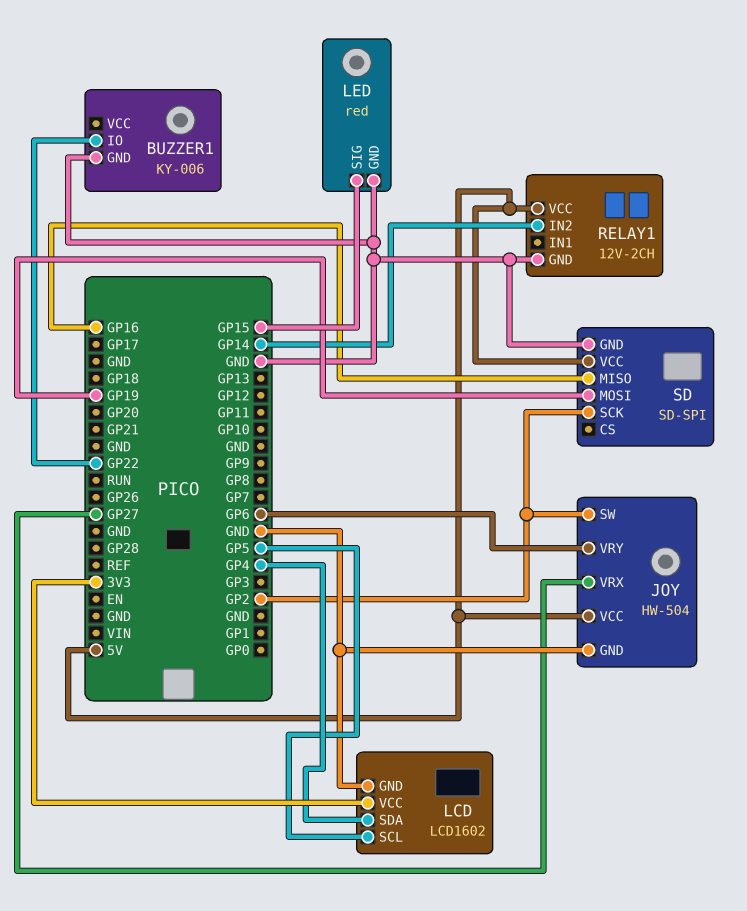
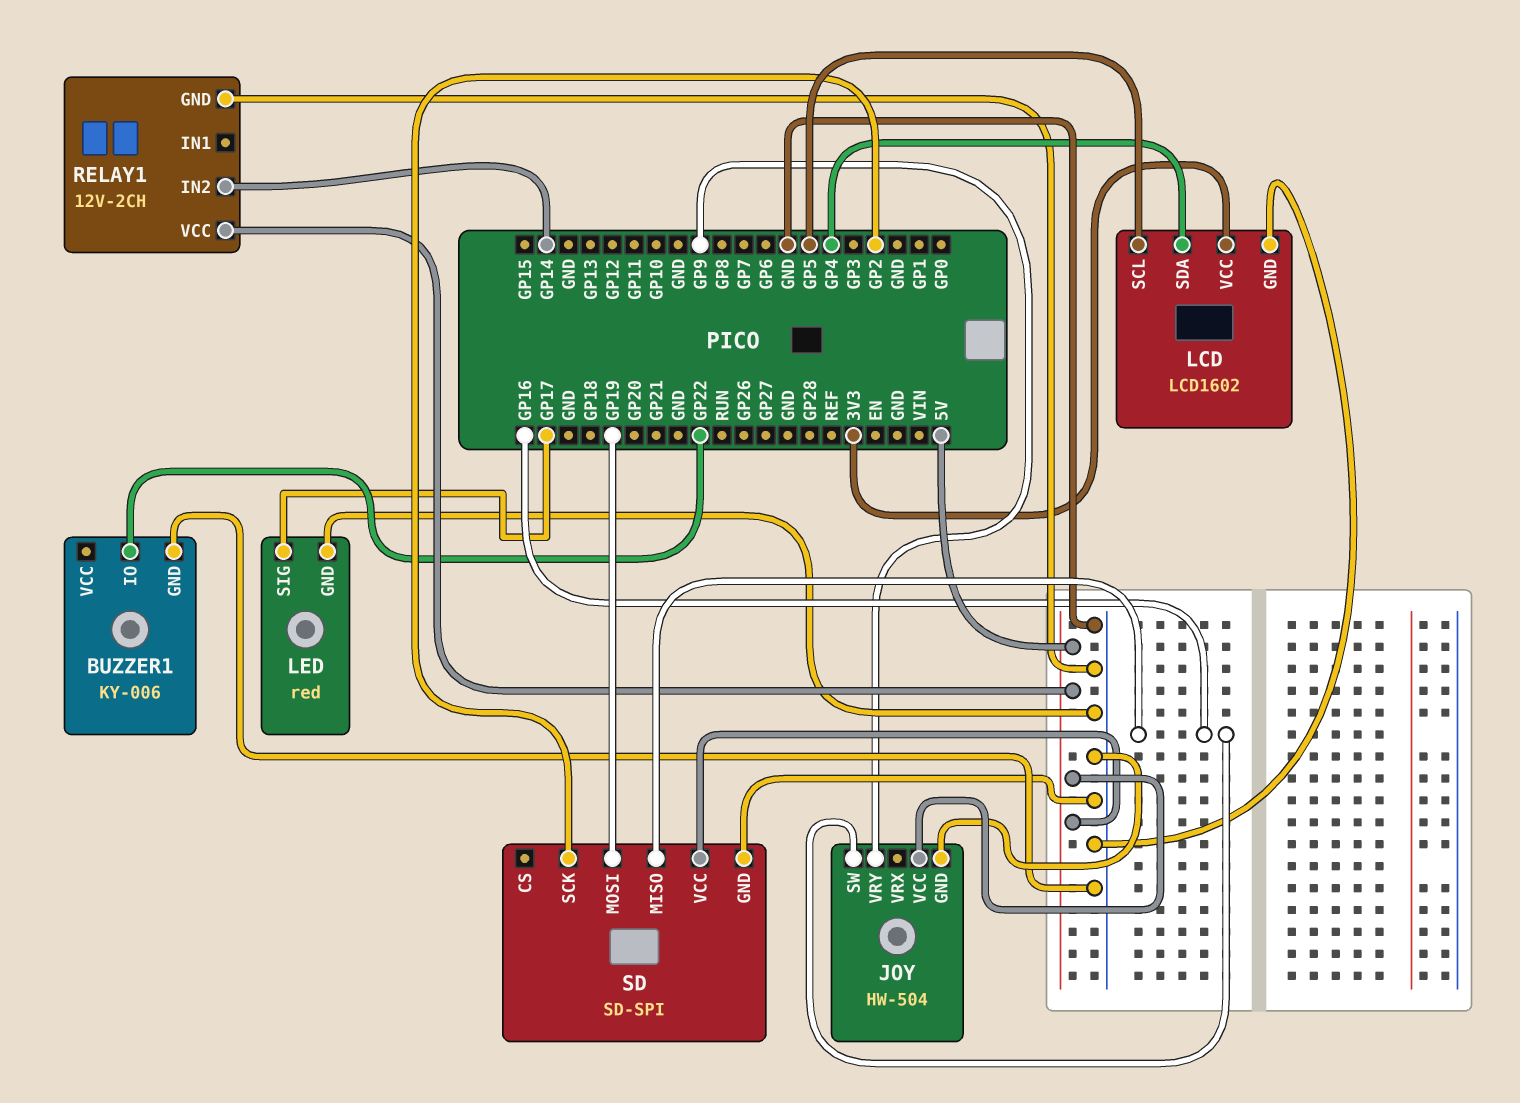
JOY pin SW: GP2 -> GP16
JOY pin VRX: GP27 -> none
JOY pin VRY: GP6 -> GP9
LED pin SIG: GP15 -> GP17

